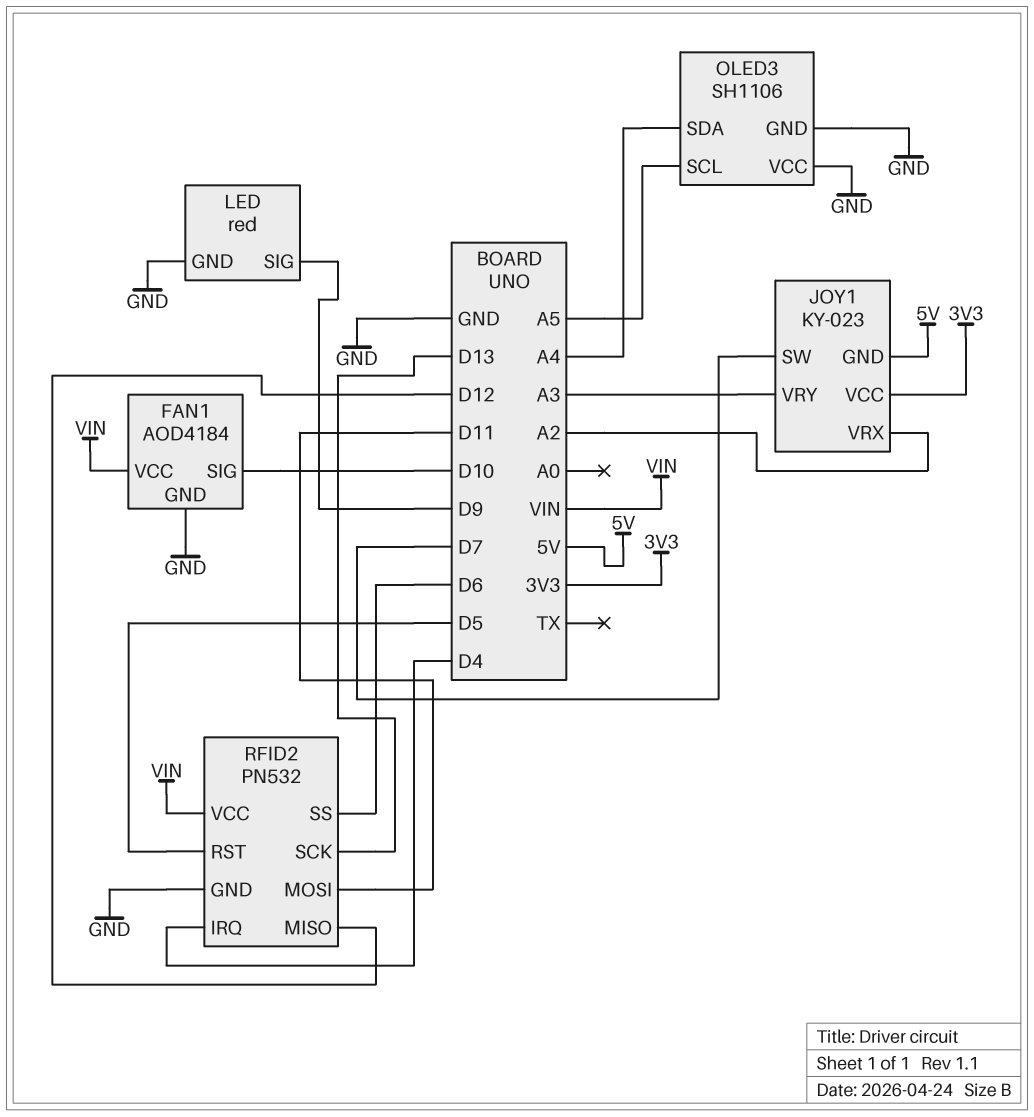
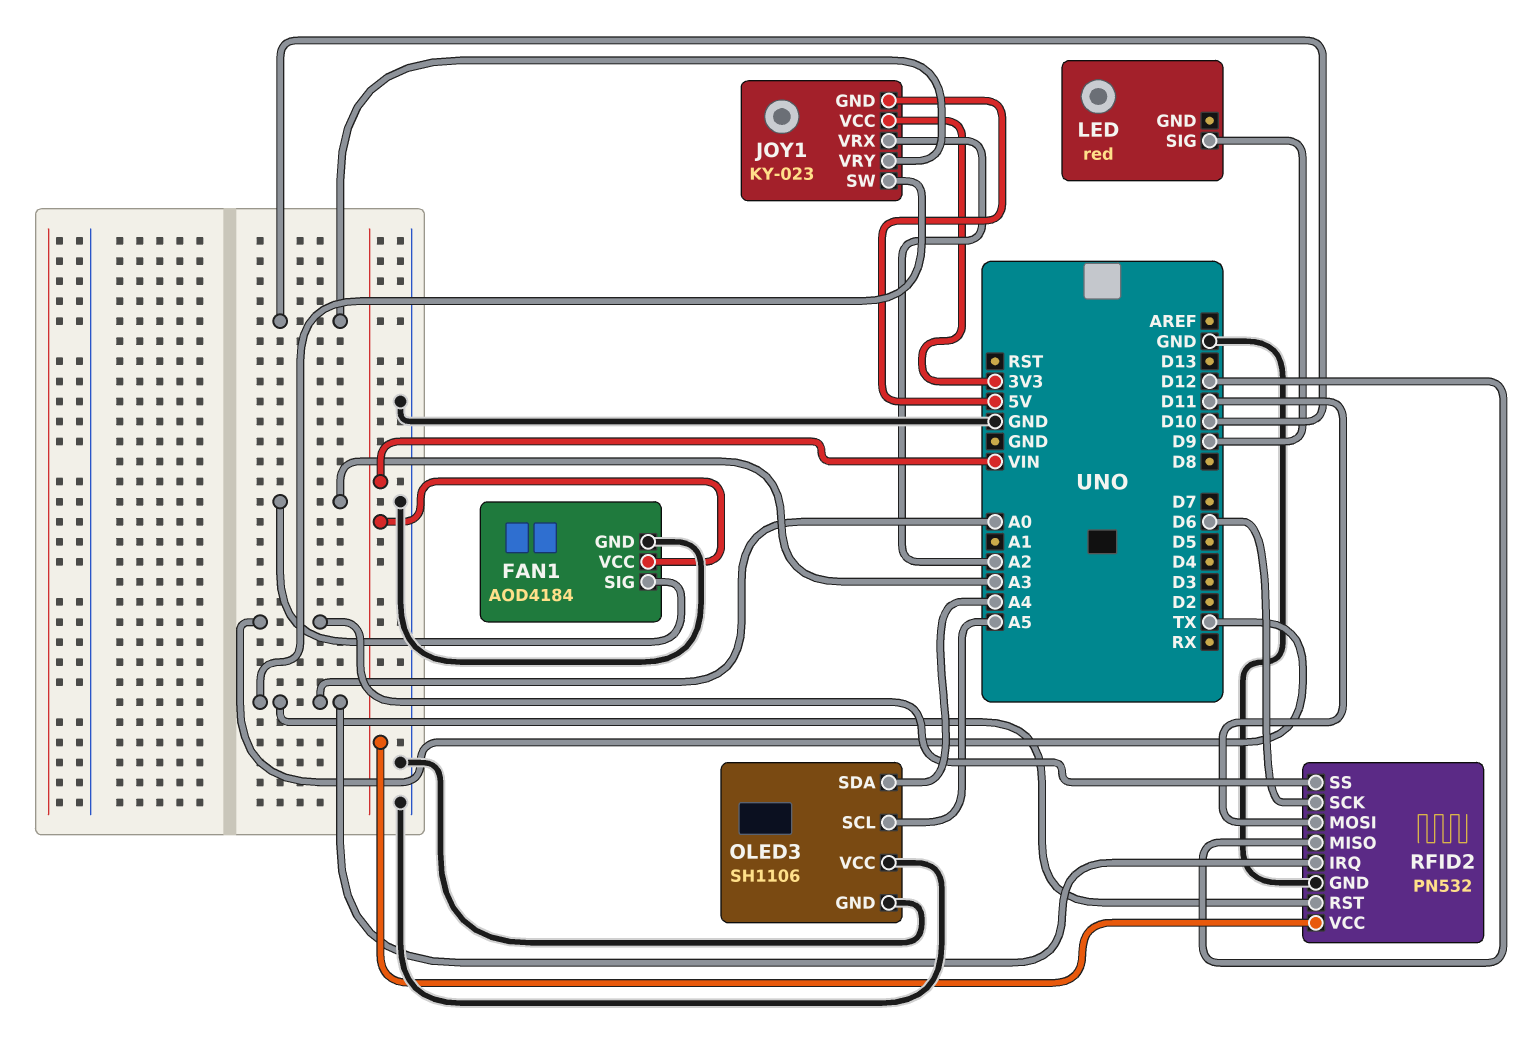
FAN1 pin SIG: D10 -> A3
JOY1 pin SW: D7 -> A0
JOY1 pin VRY: A3 -> D10
LED pin GND: GND -> none
RFID2 pin IRQ: D4 -> A0
RFID2 pin RST: D5 -> A0
RFID2 pin SCK: D13 -> D6
RFID2 pin SS: D6 -> TX

